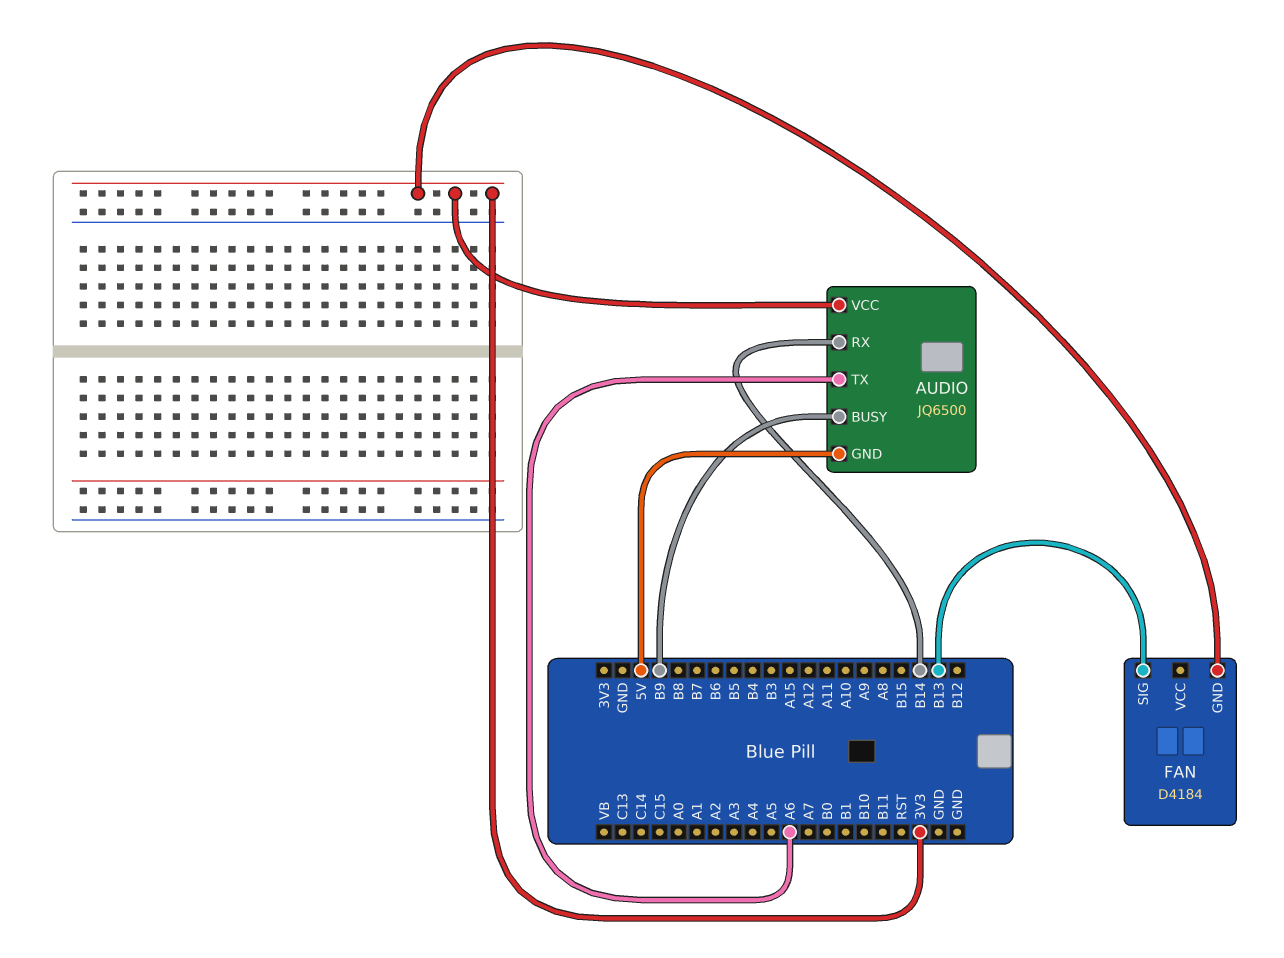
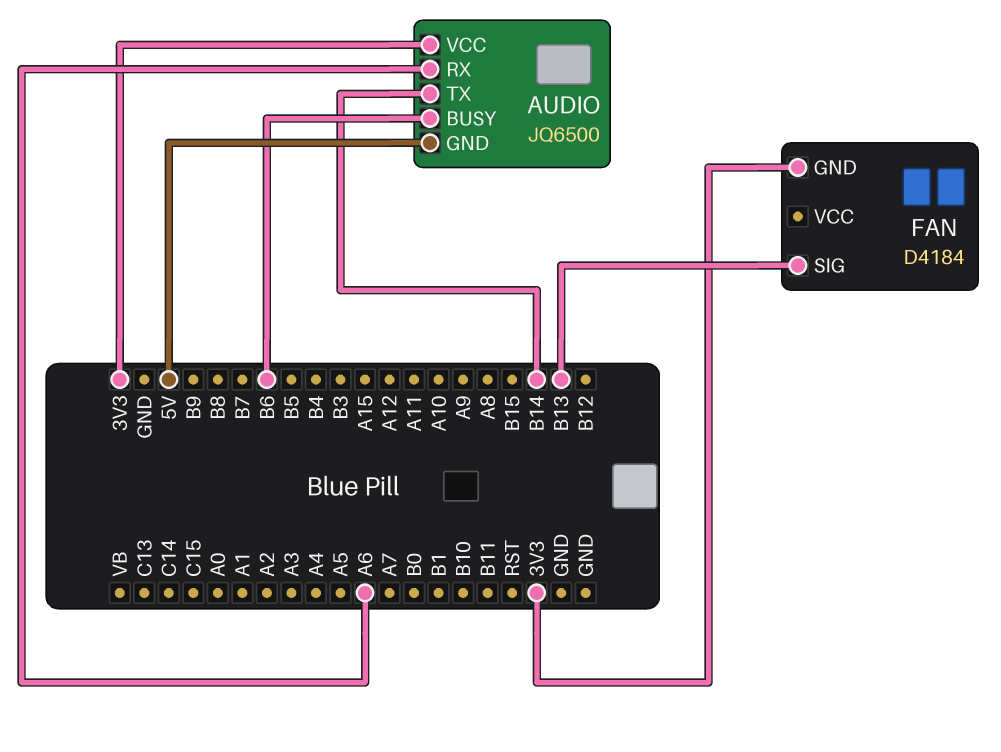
AUDIO pin BUSY: B9 -> B6
AUDIO pin RX: B14 -> A6
AUDIO pin TX: A6 -> B14

